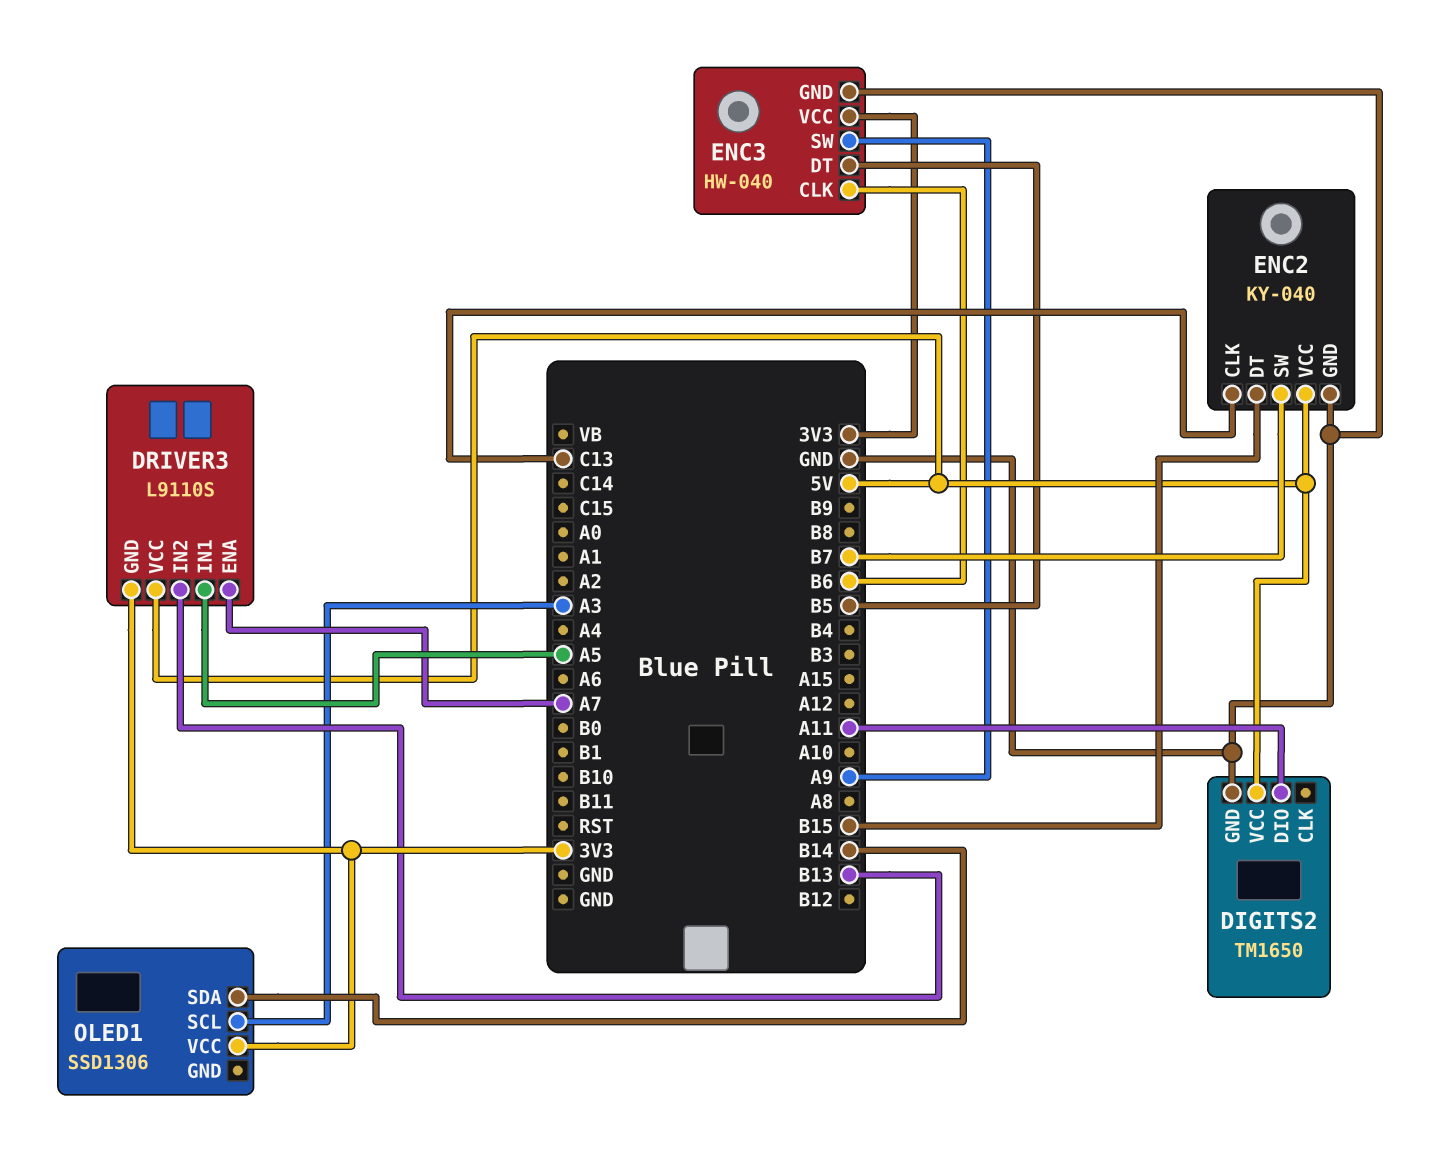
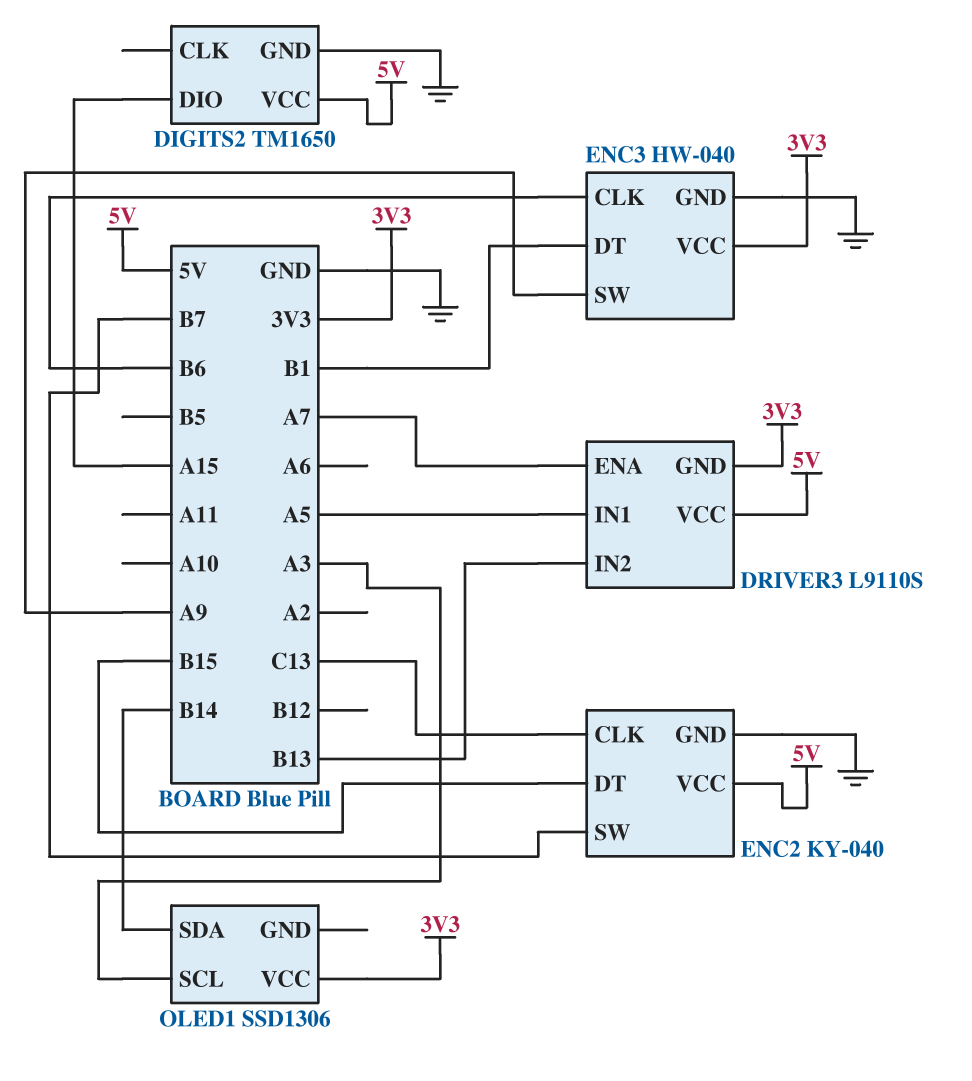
DIGITS2 pin DIO: A11 -> A15
ENC3 pin DT: B5 -> B1

